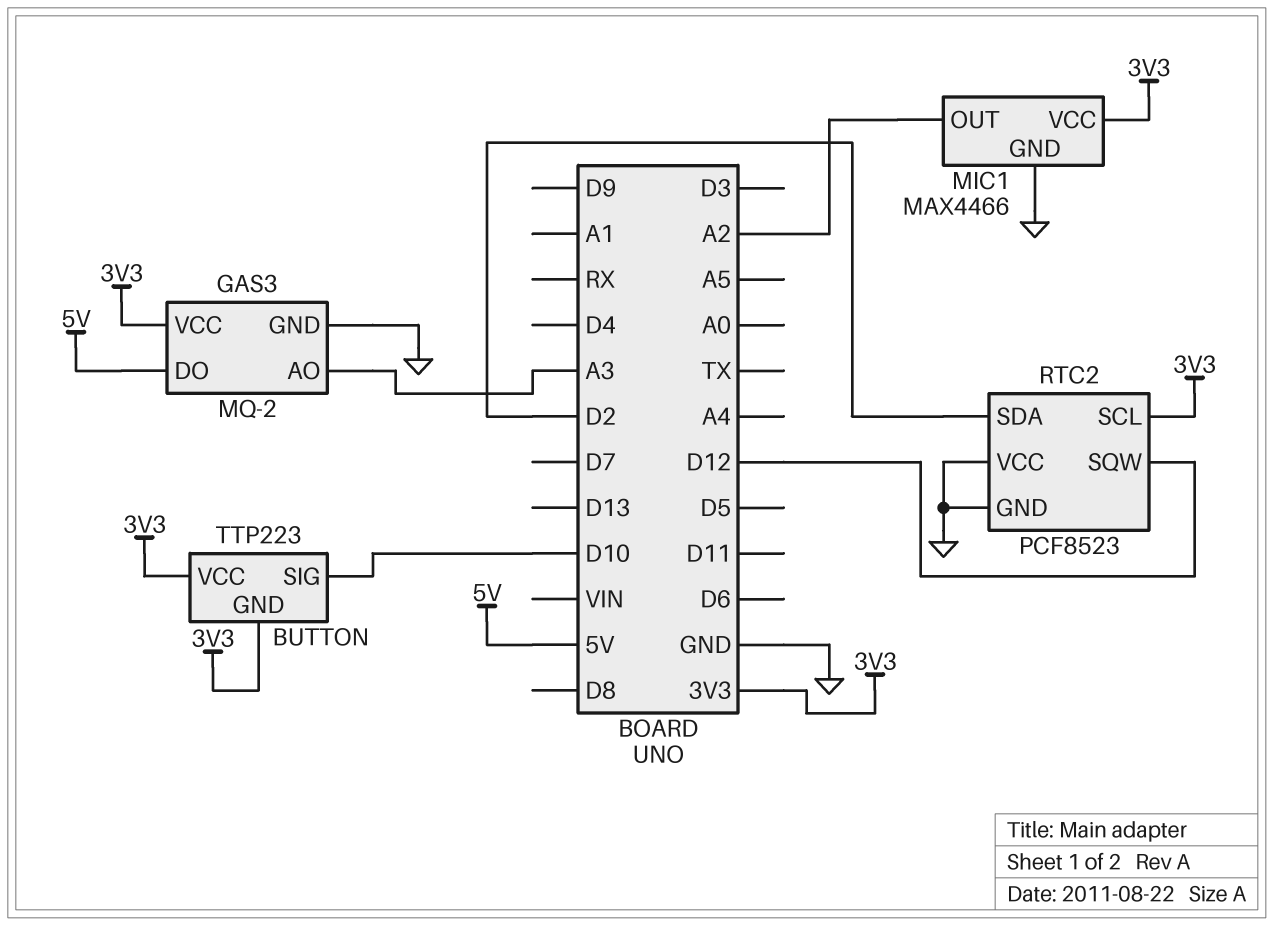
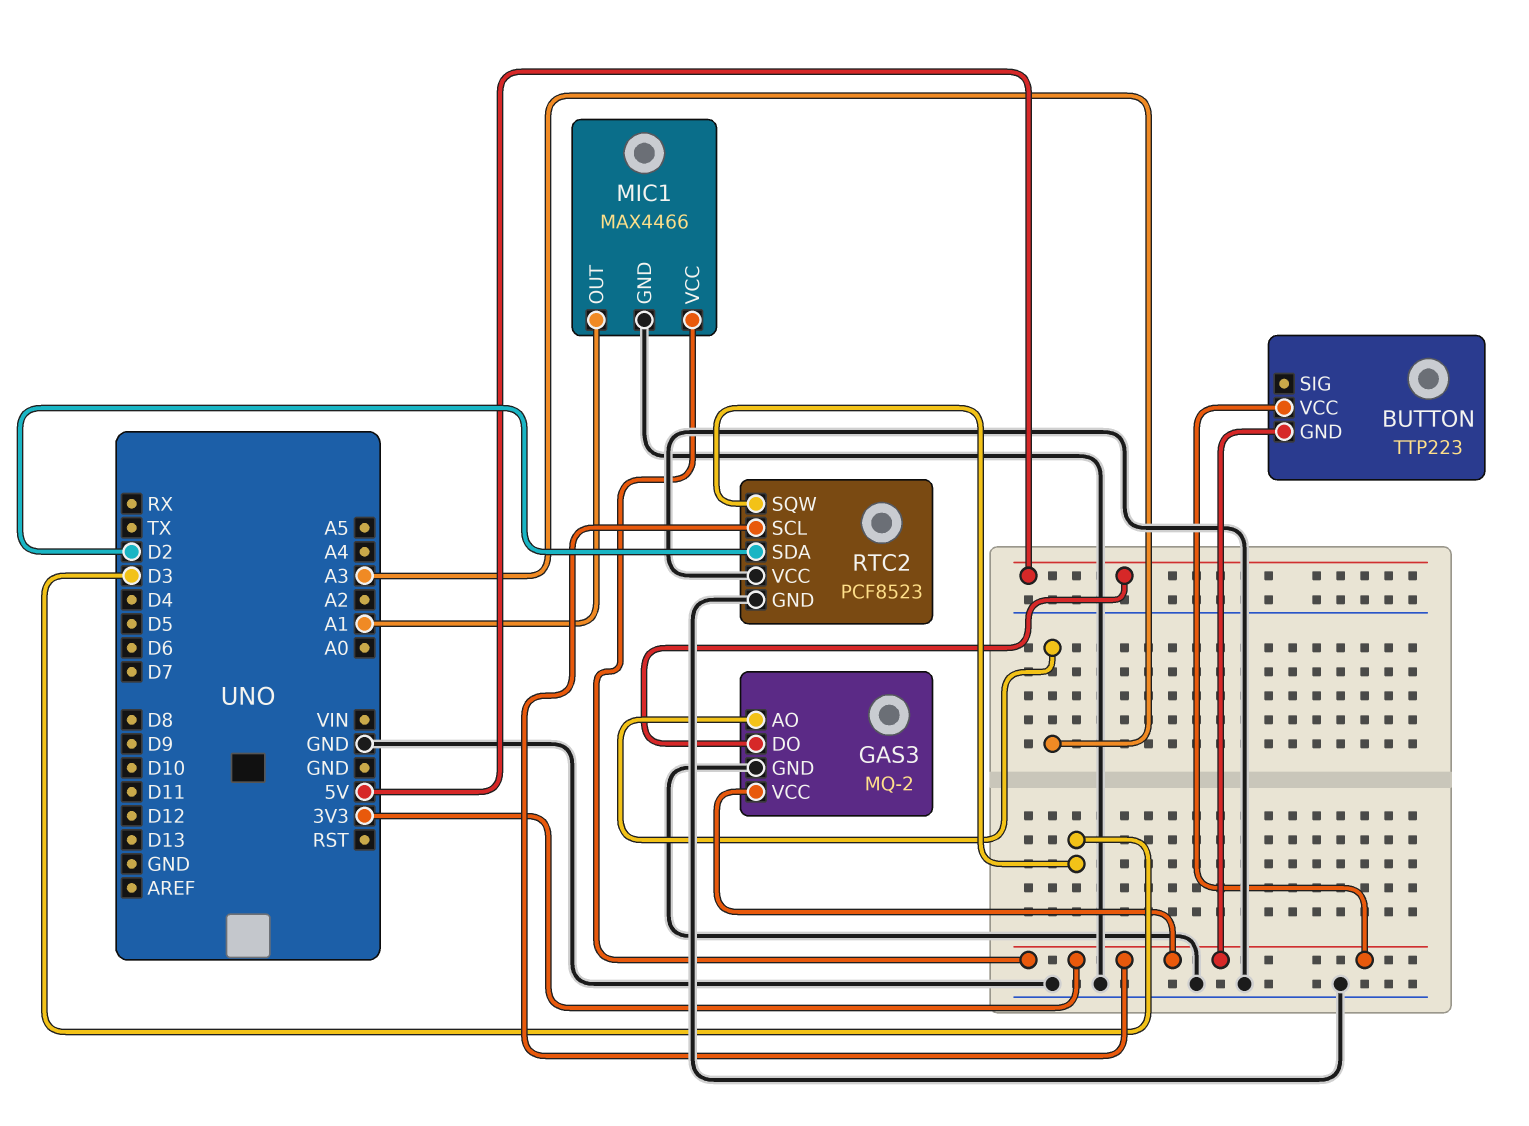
BUTTON pin SIG: D10 -> none
MIC1 pin OUT: A2 -> A1
RTC2 pin SQW: D12 -> D3

